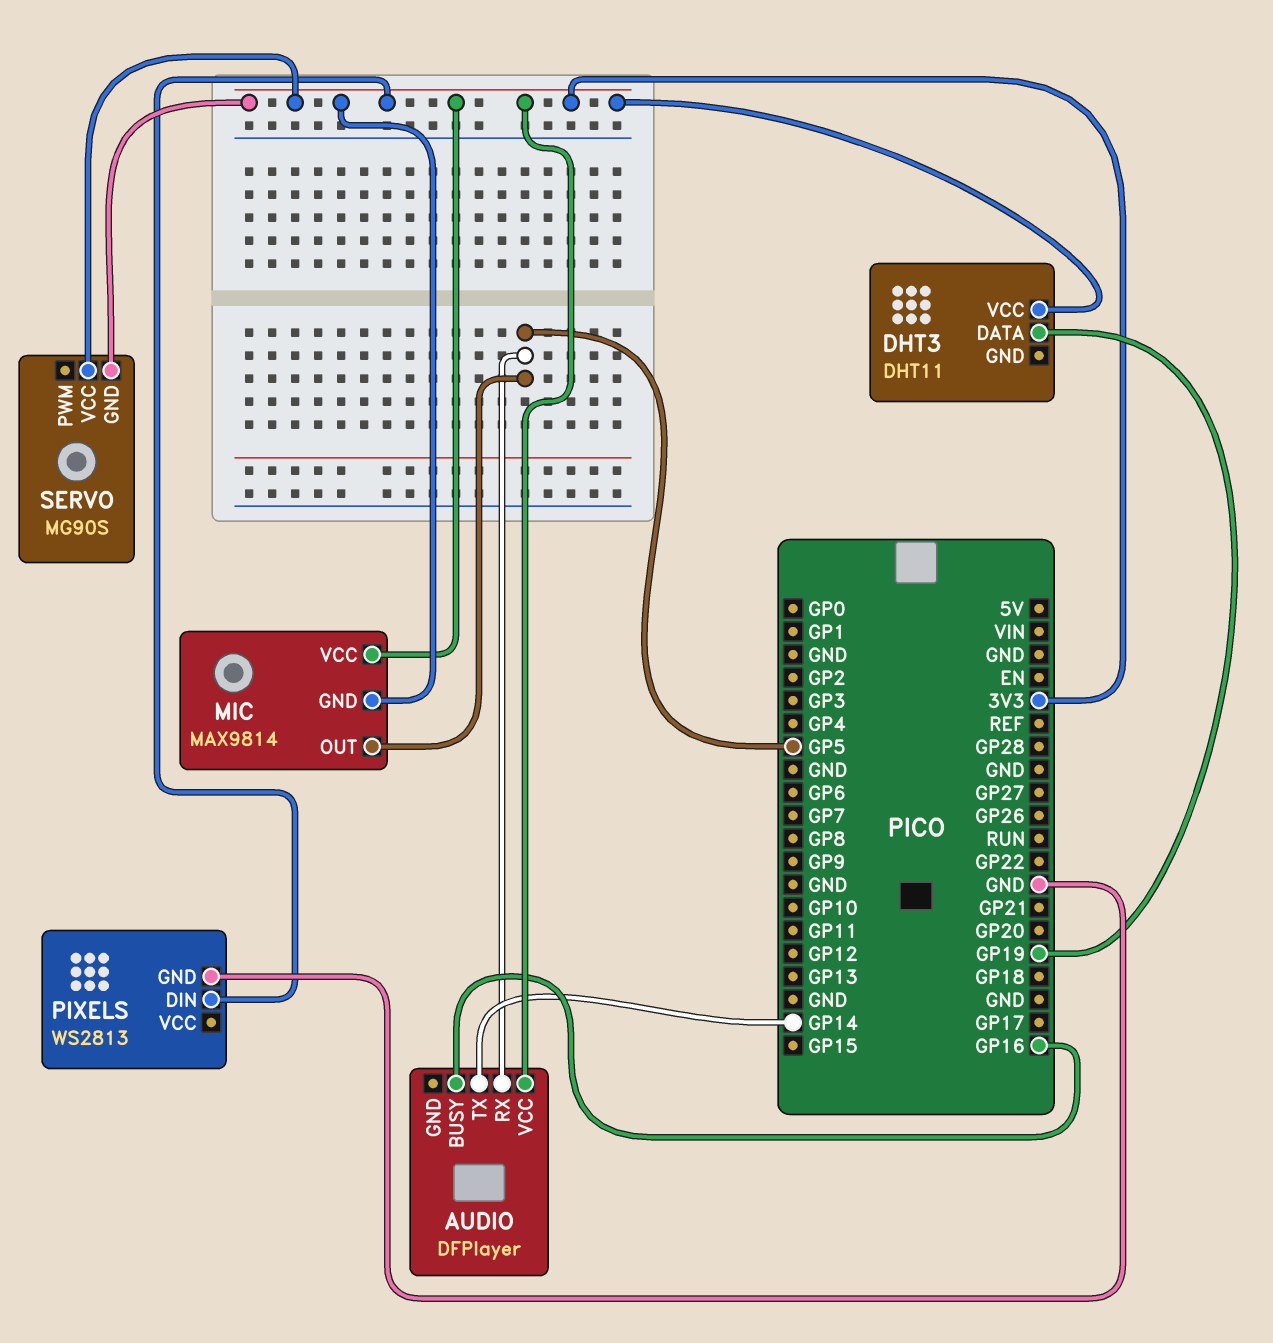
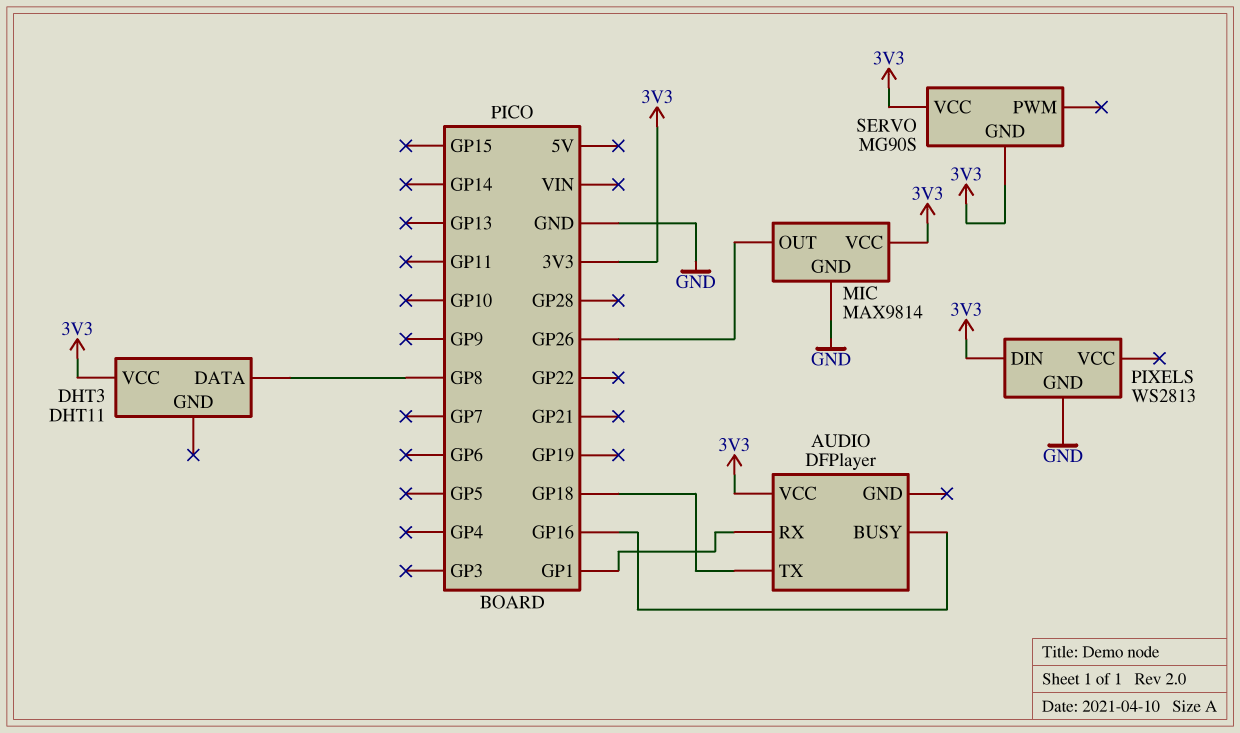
AUDIO pin RX: GP5 -> GP1
AUDIO pin TX: GP14 -> GP18
DHT3 pin DATA: GP19 -> GP8
MIC pin GND: 3V3 -> GND
MIC pin OUT: GP5 -> GP26

